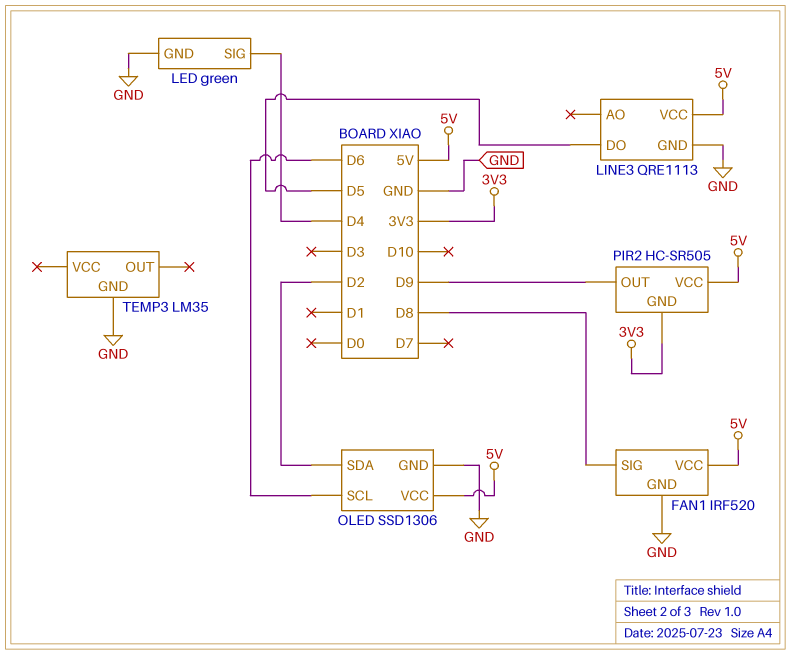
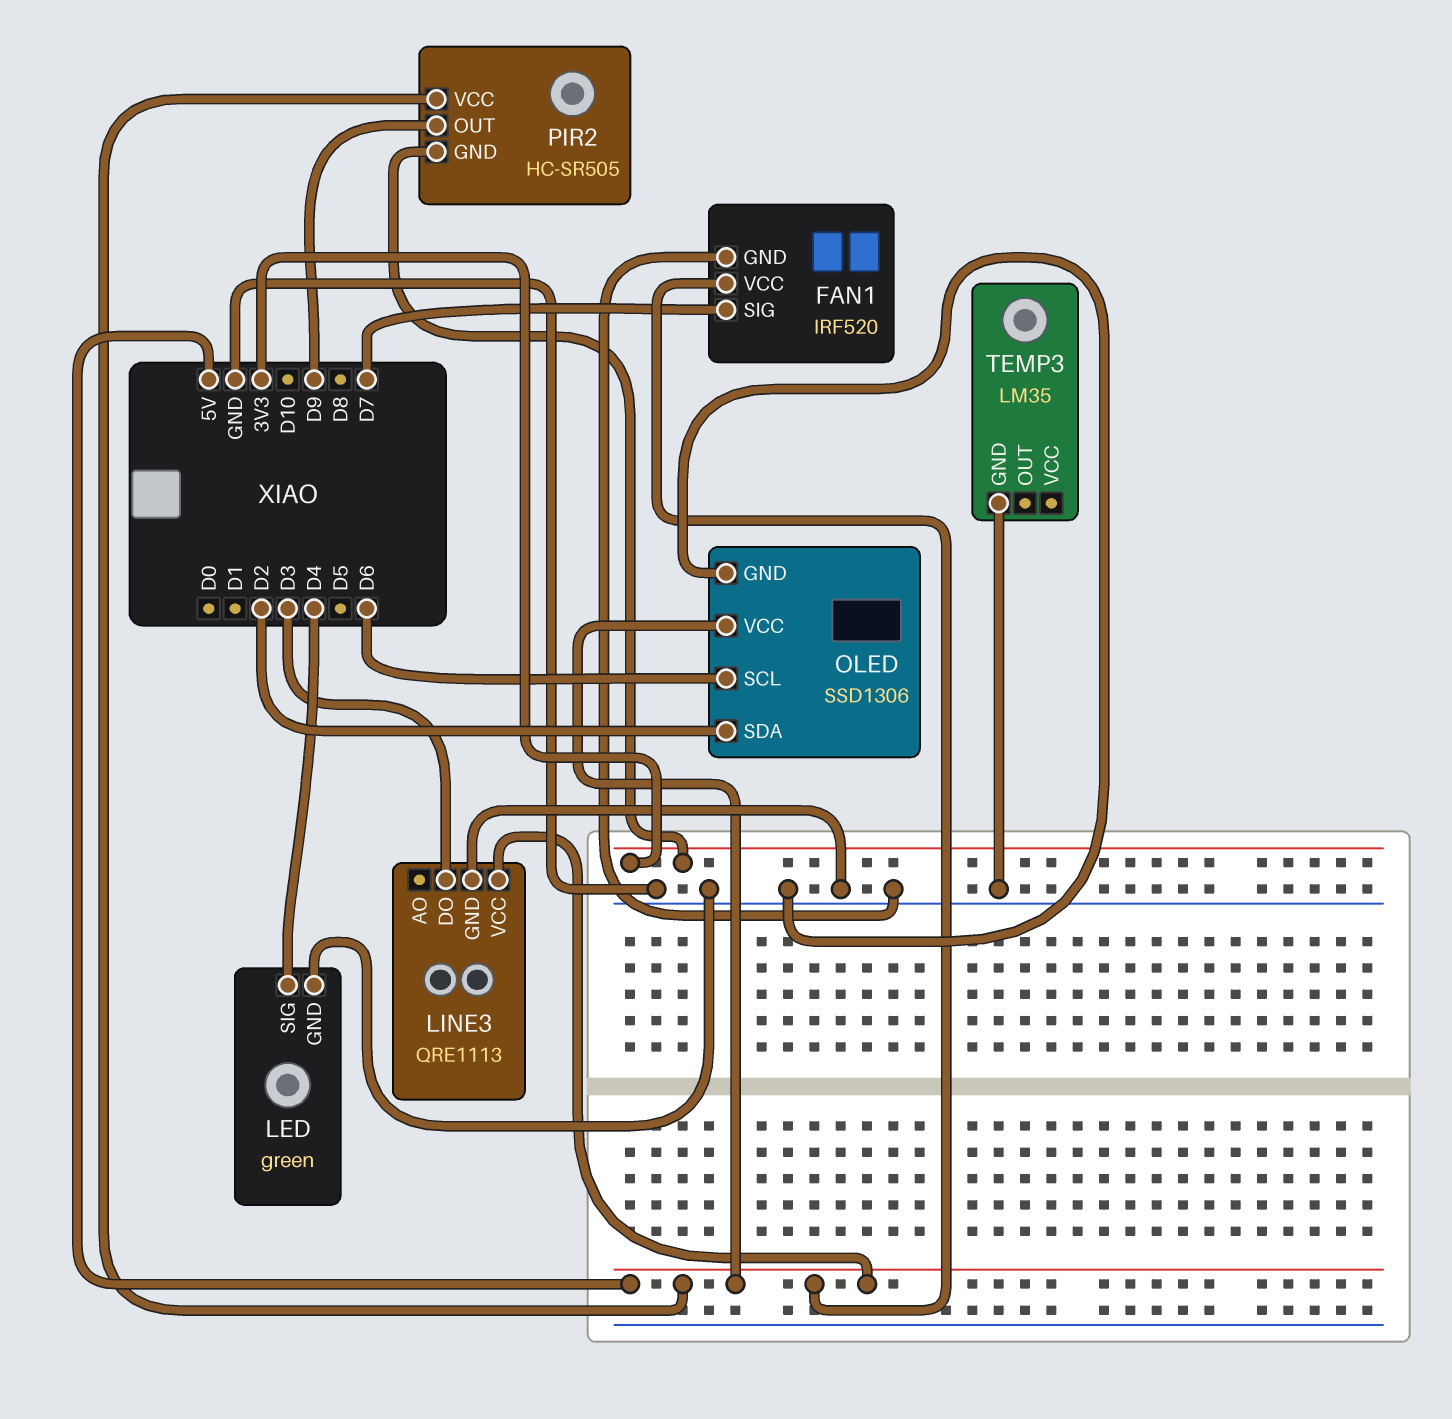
FAN1 pin SIG: D8 -> D7
LINE3 pin DO: D5 -> D3

